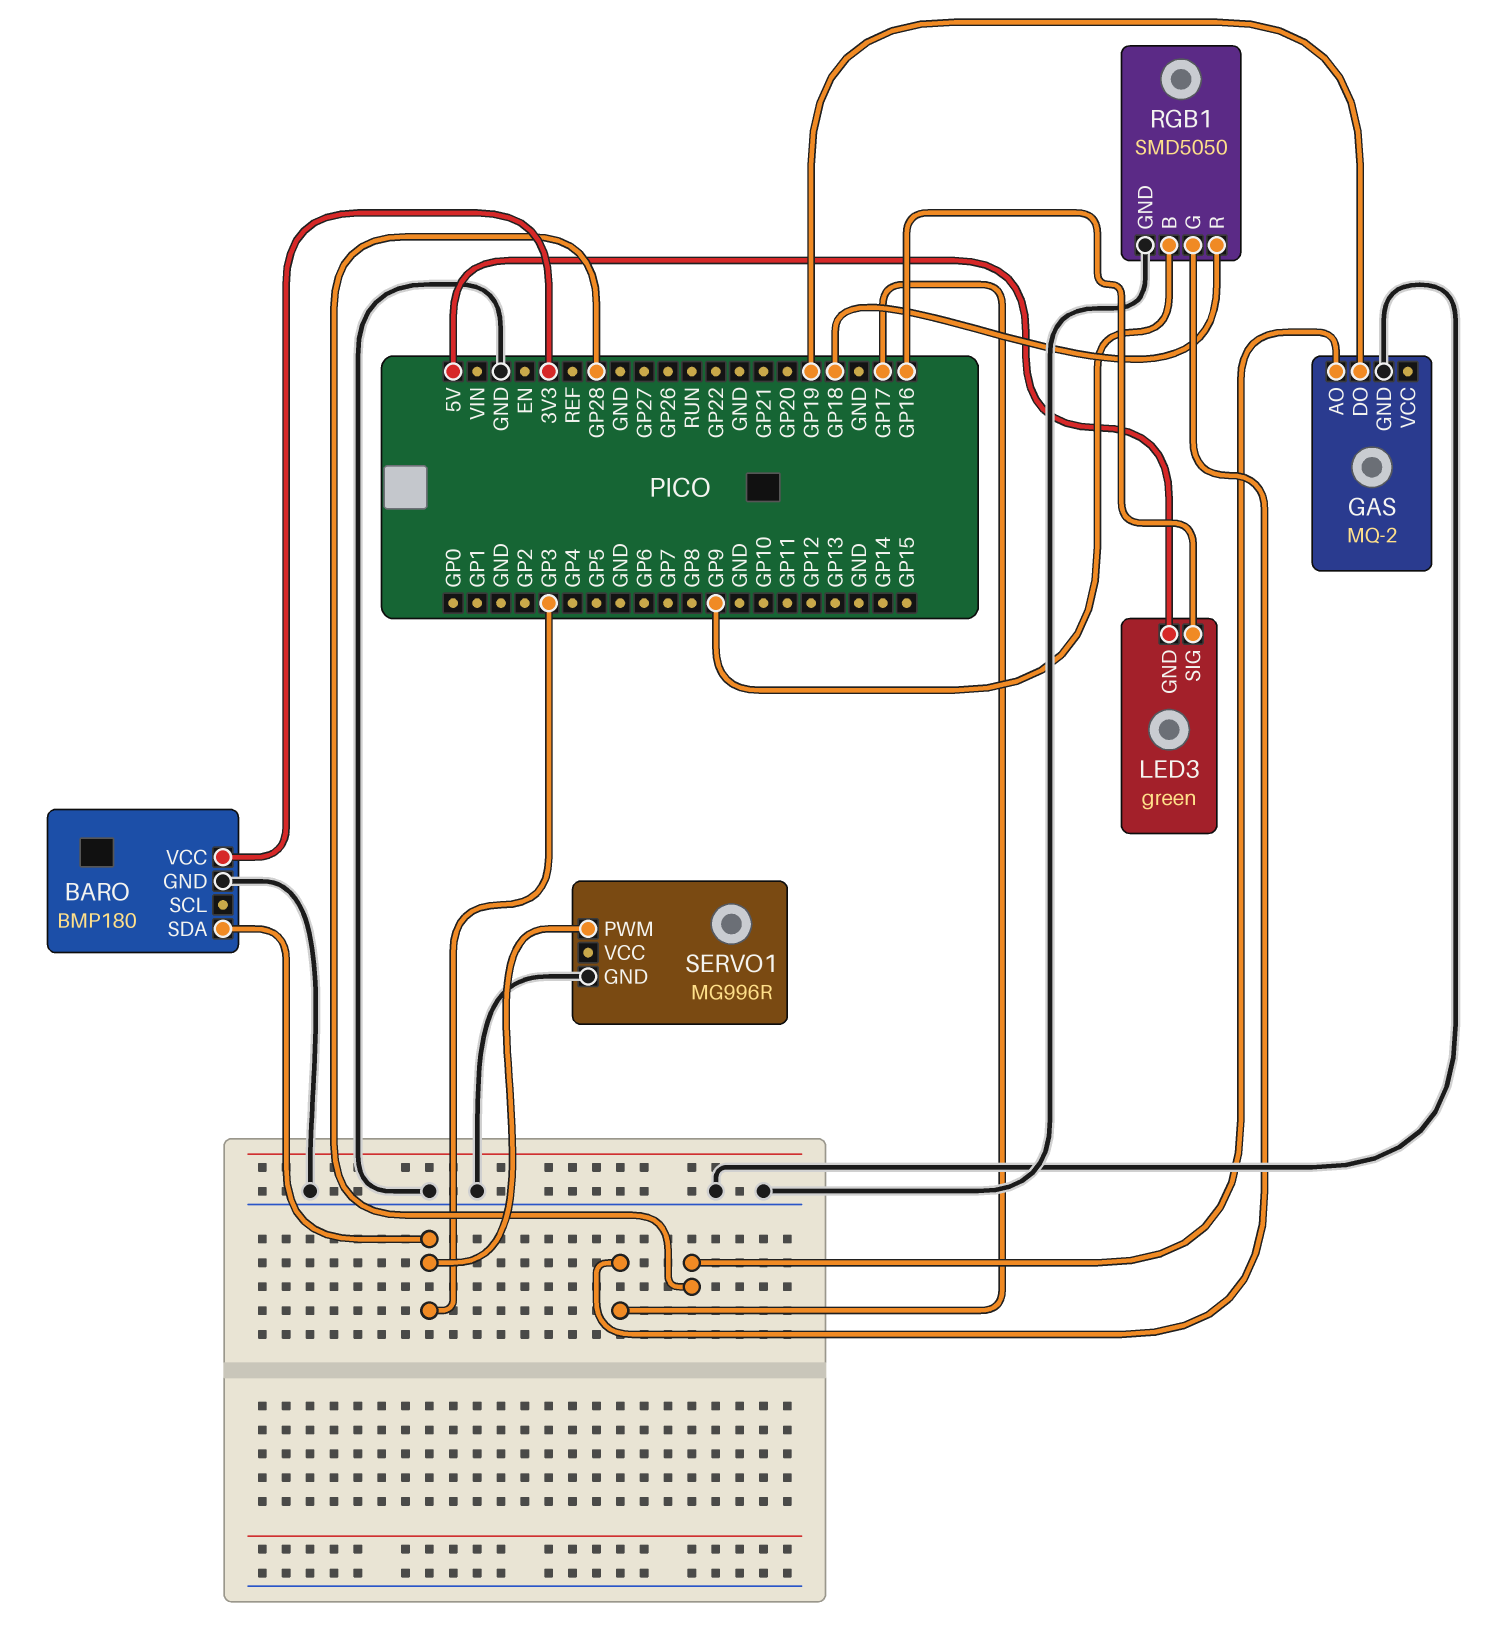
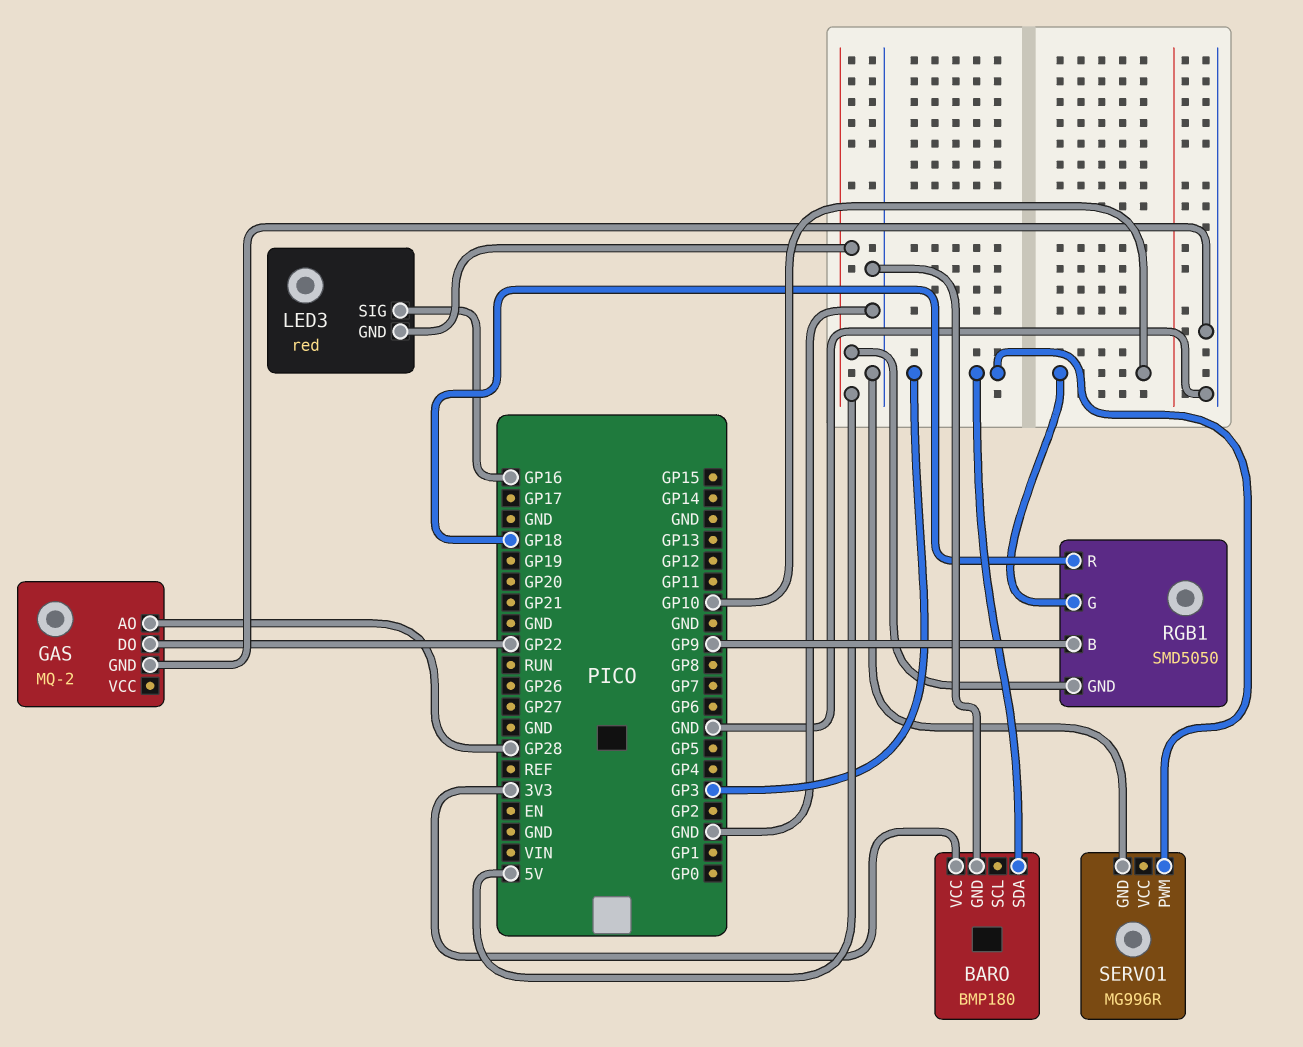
GAS pin DO: GP19 -> GP22
LED3: green -> red
RGB1 pin G: GP17 -> GP10
RGB1 pin GND: GND -> 5V

